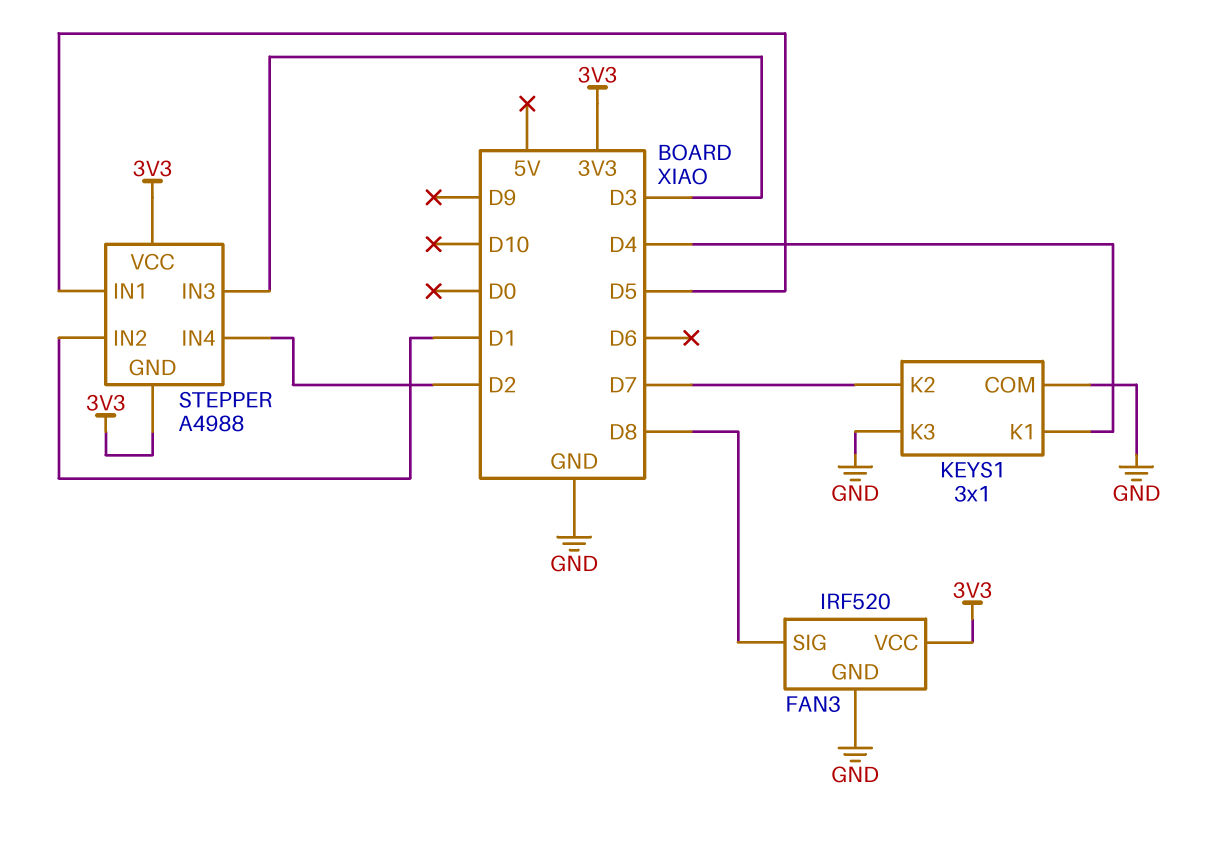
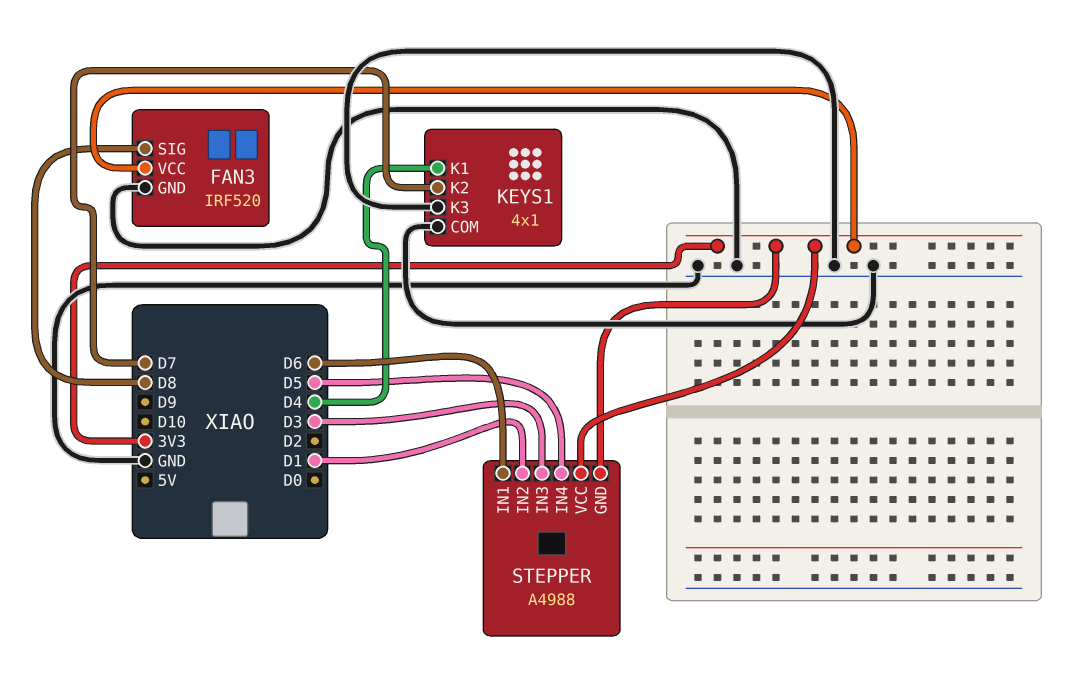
KEYS1: 3x1 -> 4x1
STEPPER pin IN1: D5 -> D6
STEPPER pin IN4: D2 -> D5

